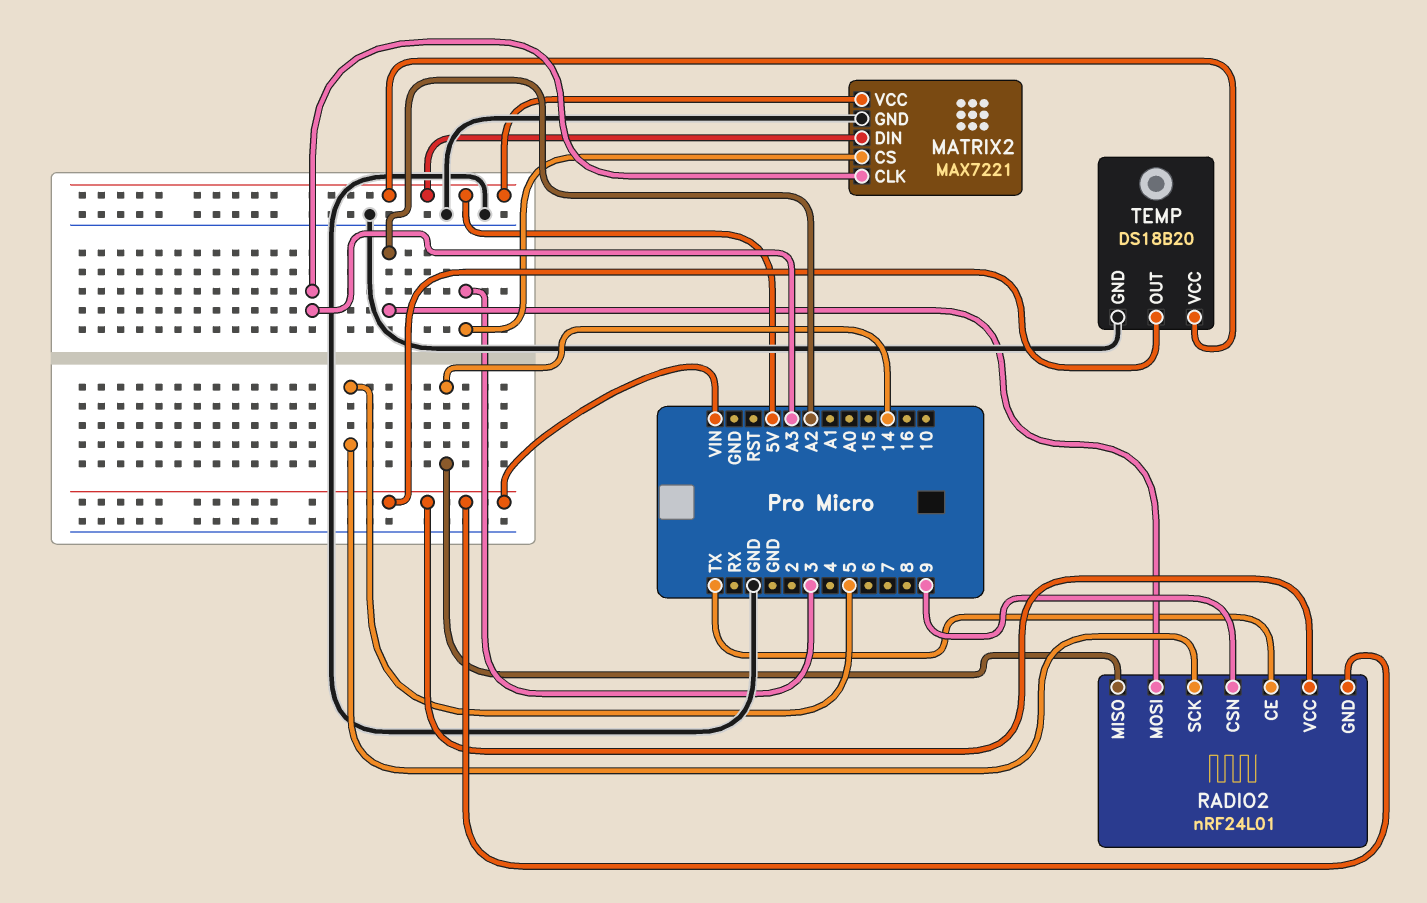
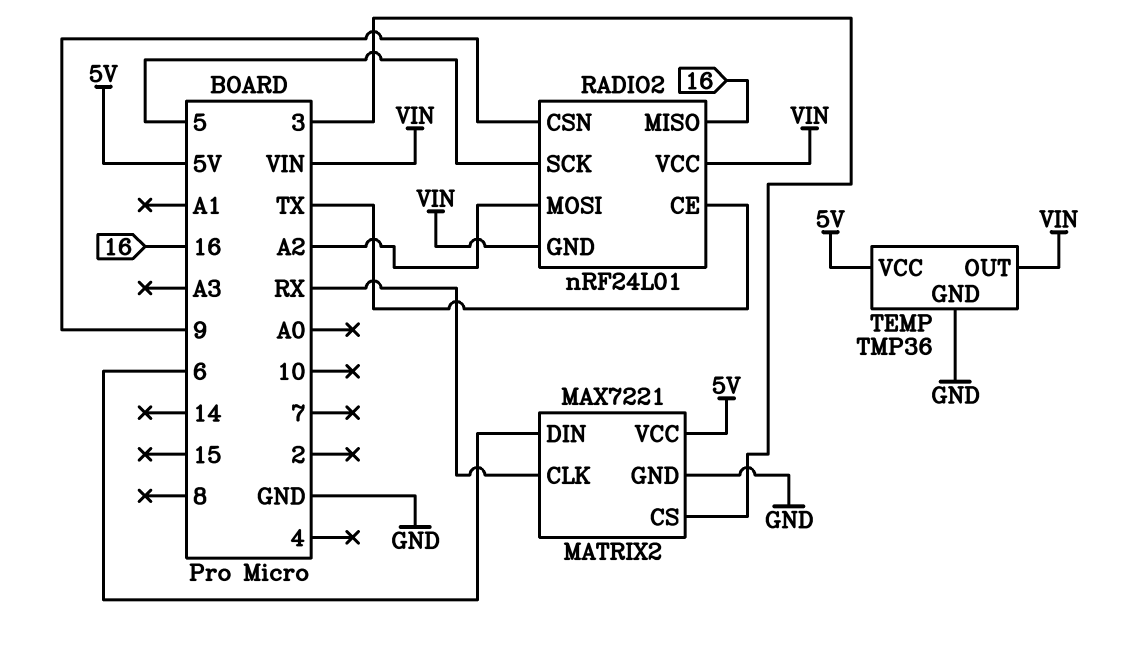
MATRIX2 pin CLK: A3 -> RX
MATRIX2 pin DIN: 5V -> 6
RADIO2 pin MISO: 14 -> 16
TEMP: DS18B20 -> TMP36

